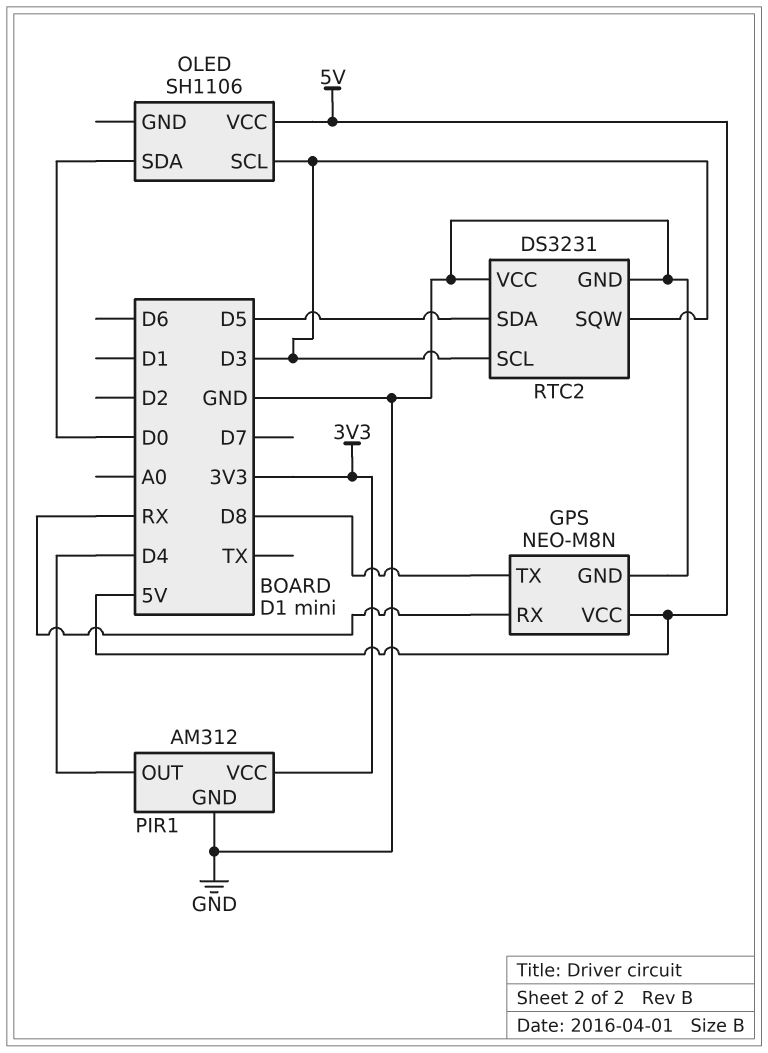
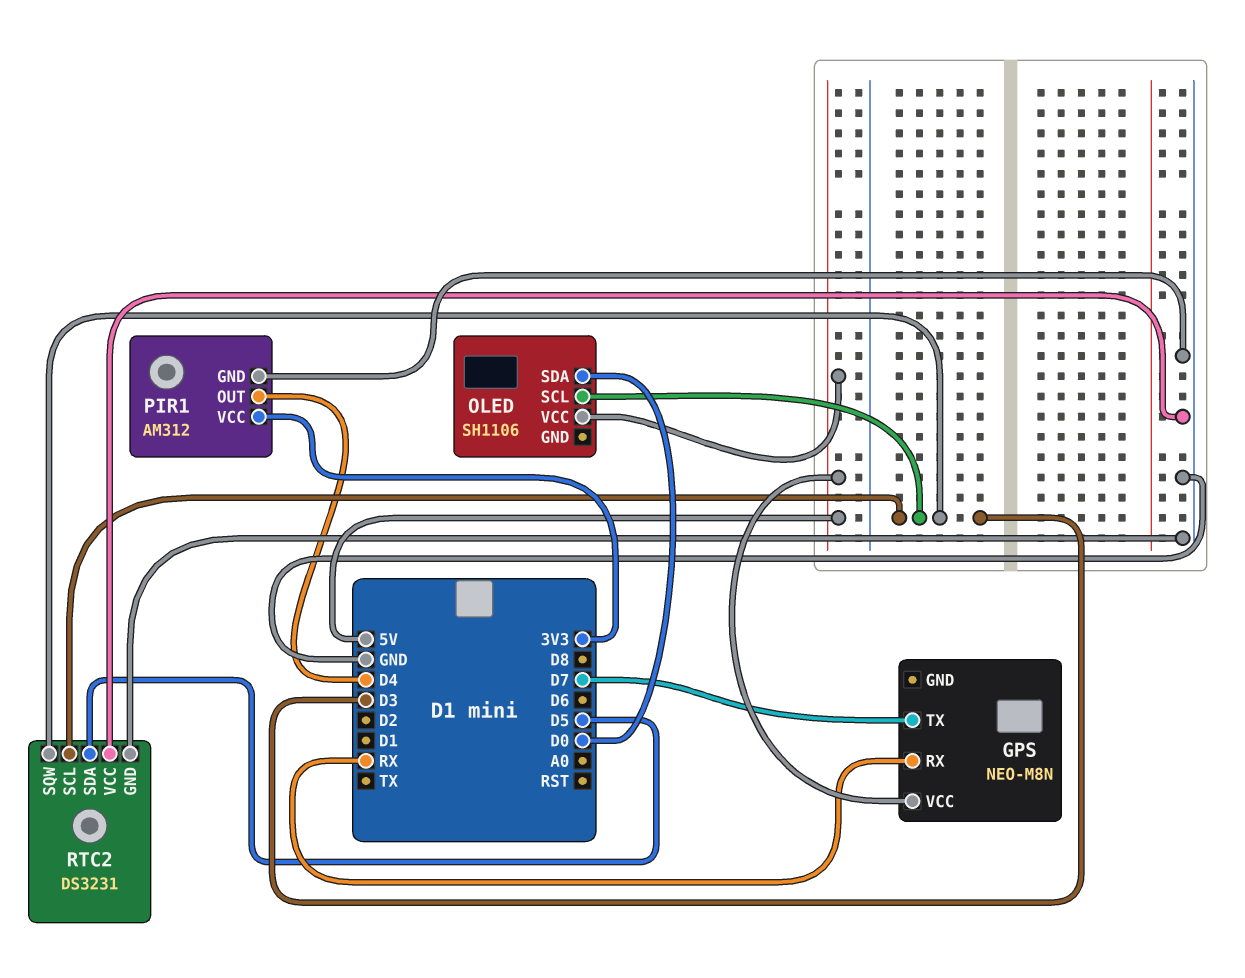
GPS pin GND: GND -> none
GPS pin TX: D8 -> D7

